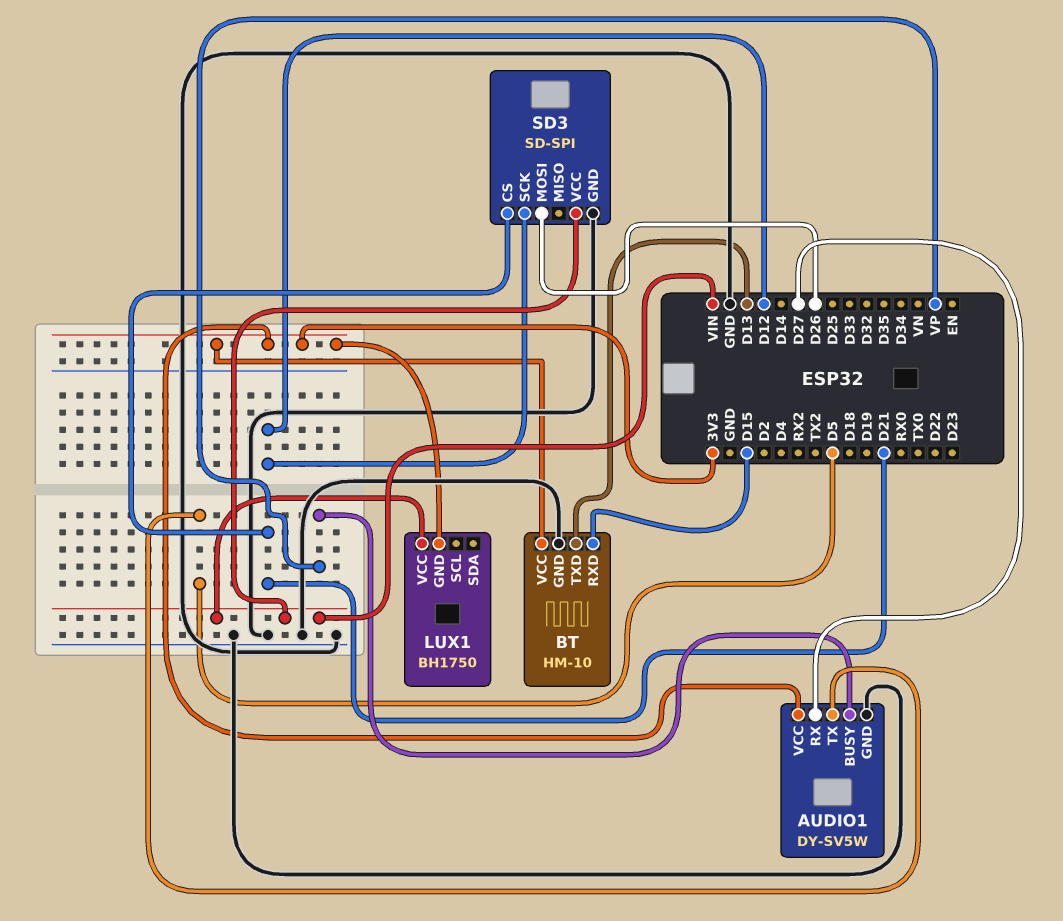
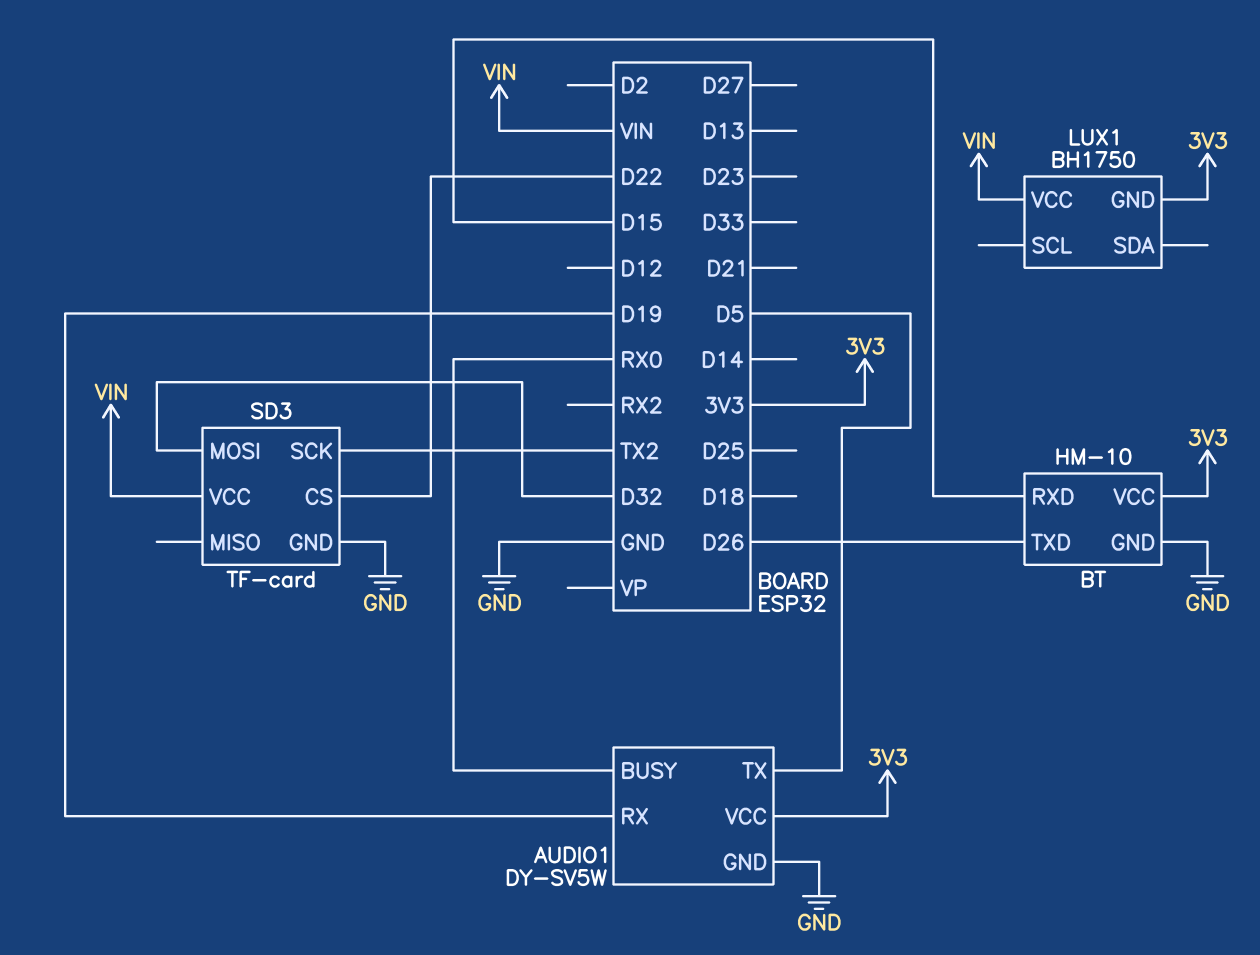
AUDIO1 pin BUSY: VP -> RX0
AUDIO1 pin RX: D27 -> D19
BT pin TXD: D13 -> D26
SD3: SD-SPI -> TF-card
SD3 pin CS: D21 -> D22
SD3 pin MOSI: D26 -> D32
SD3 pin SCK: D12 -> TX2

